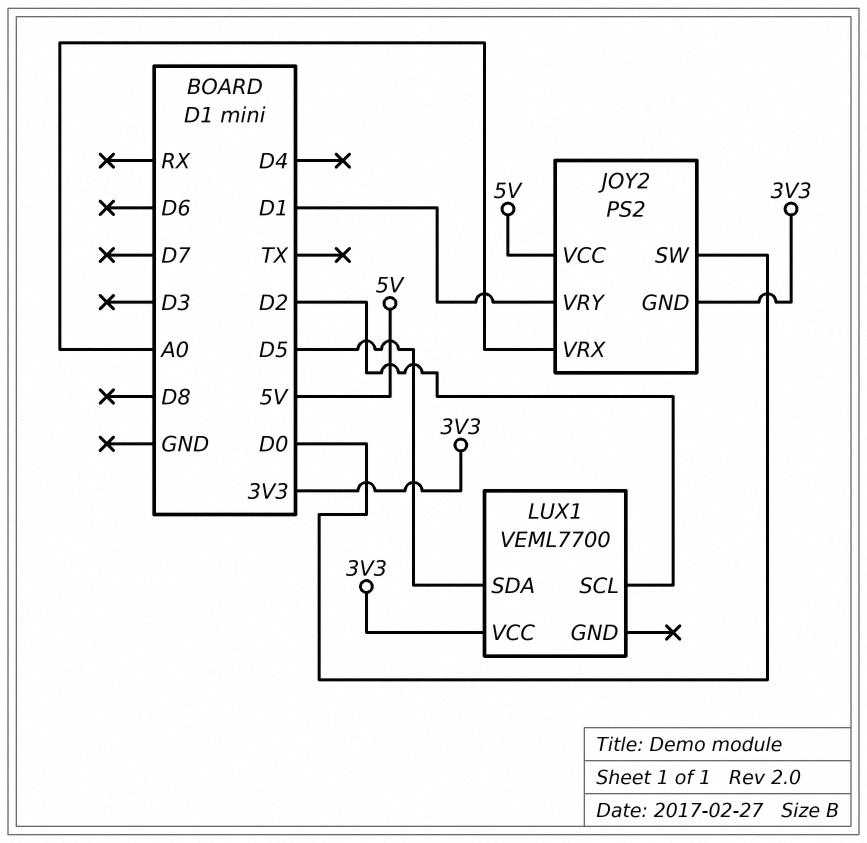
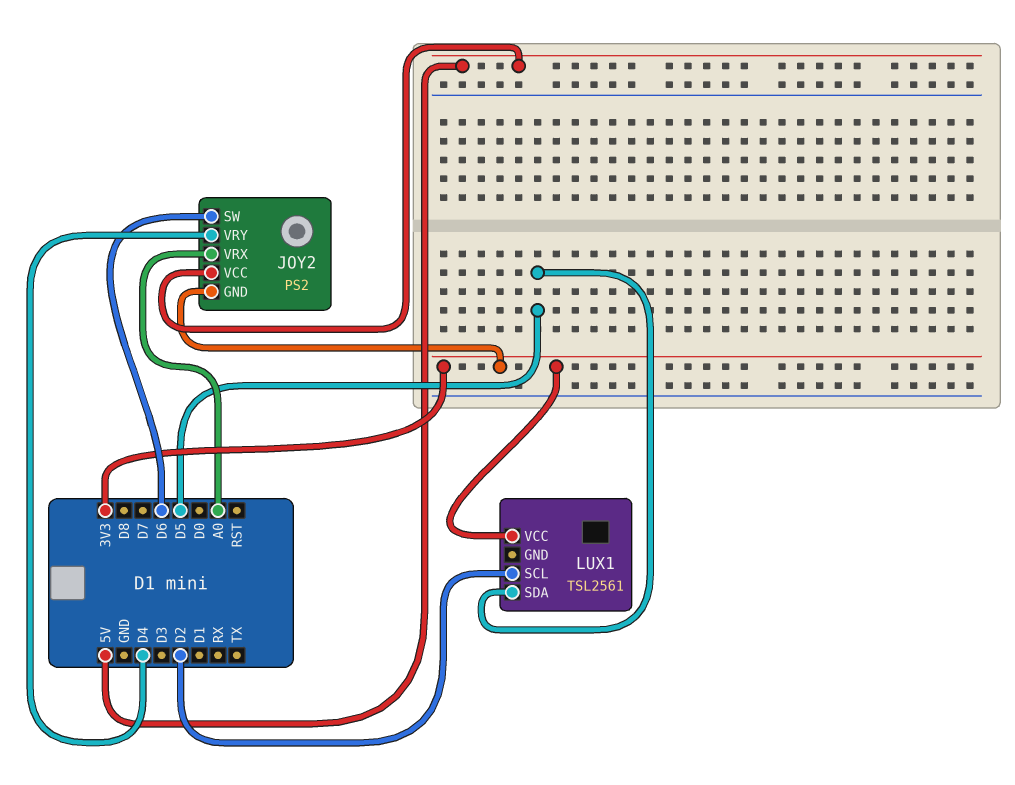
JOY2 pin SW: D0 -> D6
JOY2 pin VRY: D1 -> D4
LUX1: VEML7700 -> TSL2561

